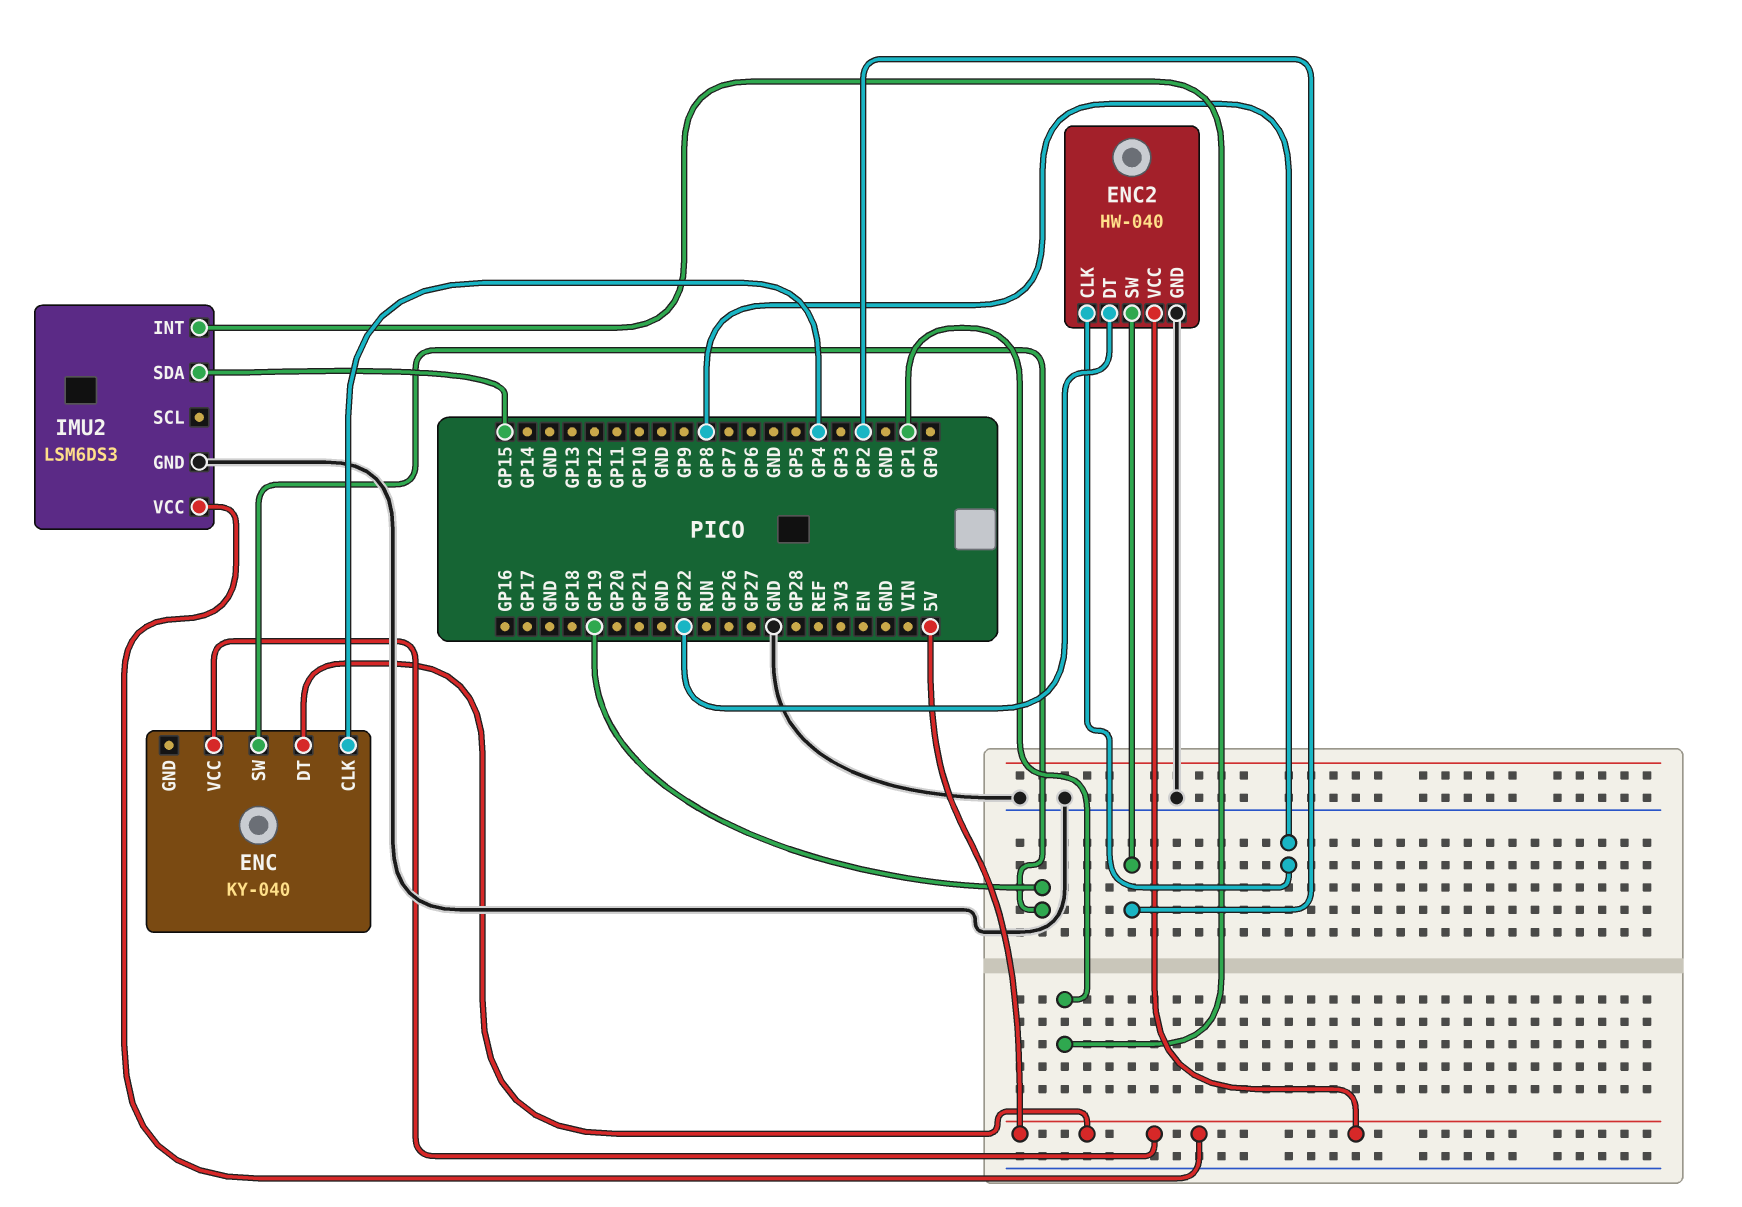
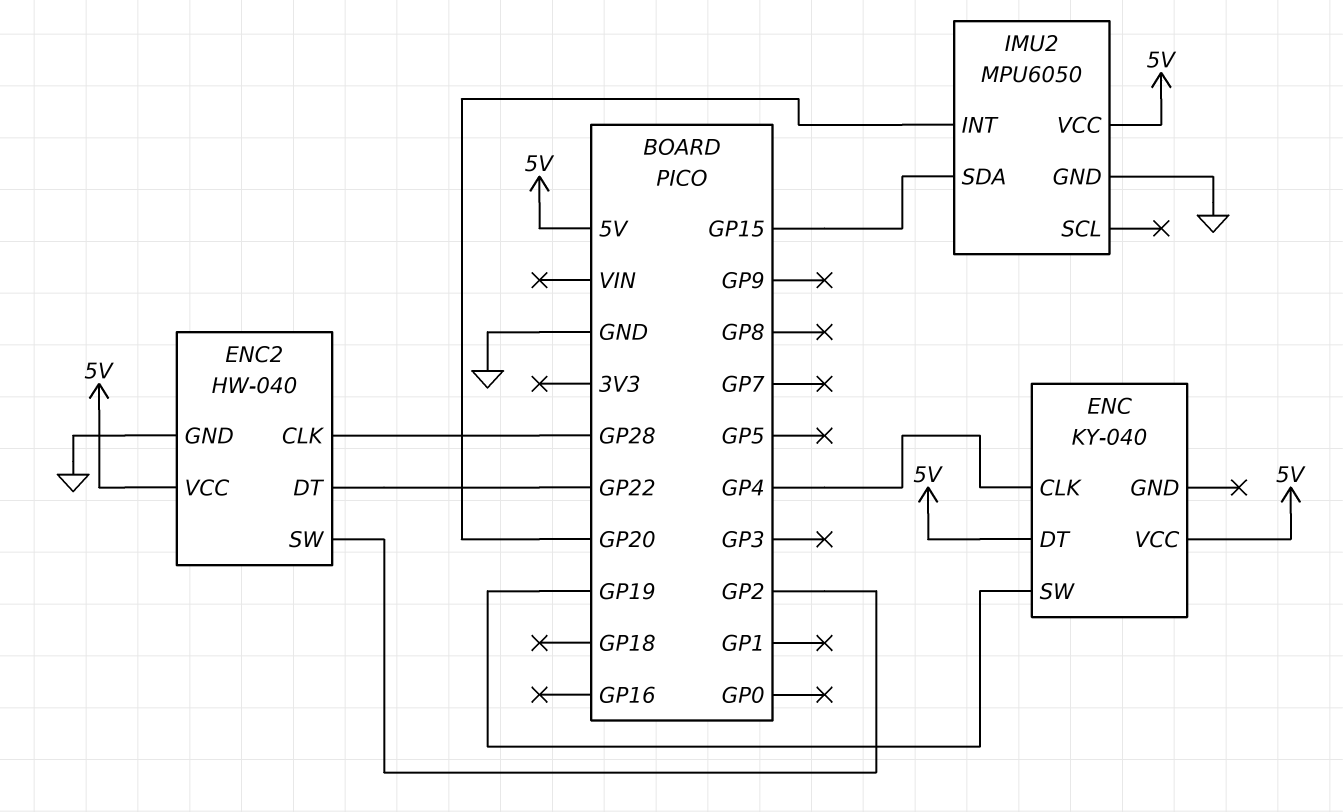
ENC2 pin CLK: GP8 -> GP28
IMU2: LSM6DS3 -> MPU6050
IMU2 pin INT: GP1 -> GP20

